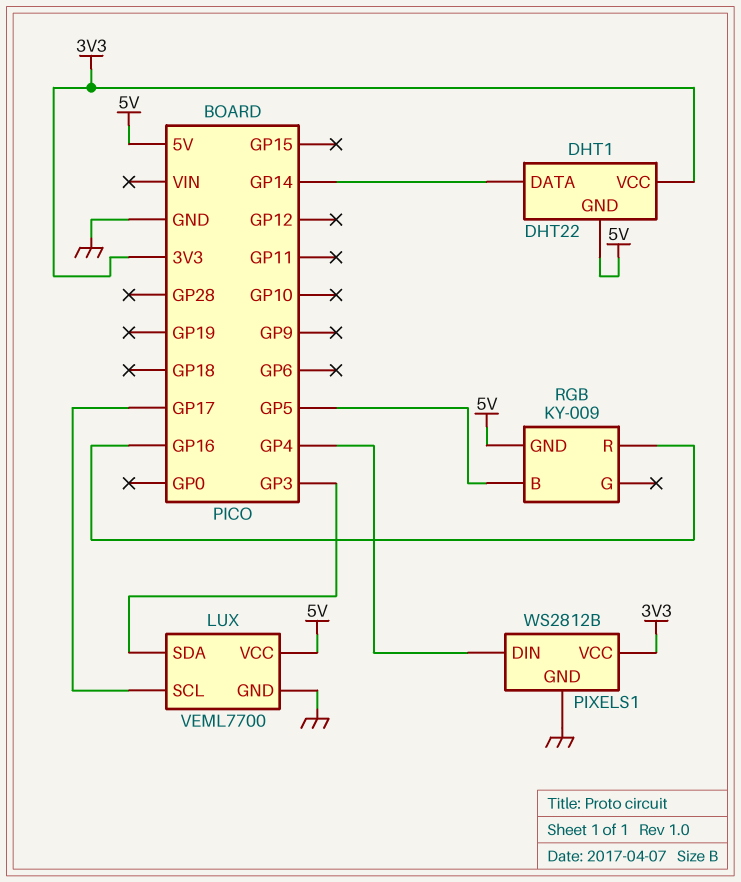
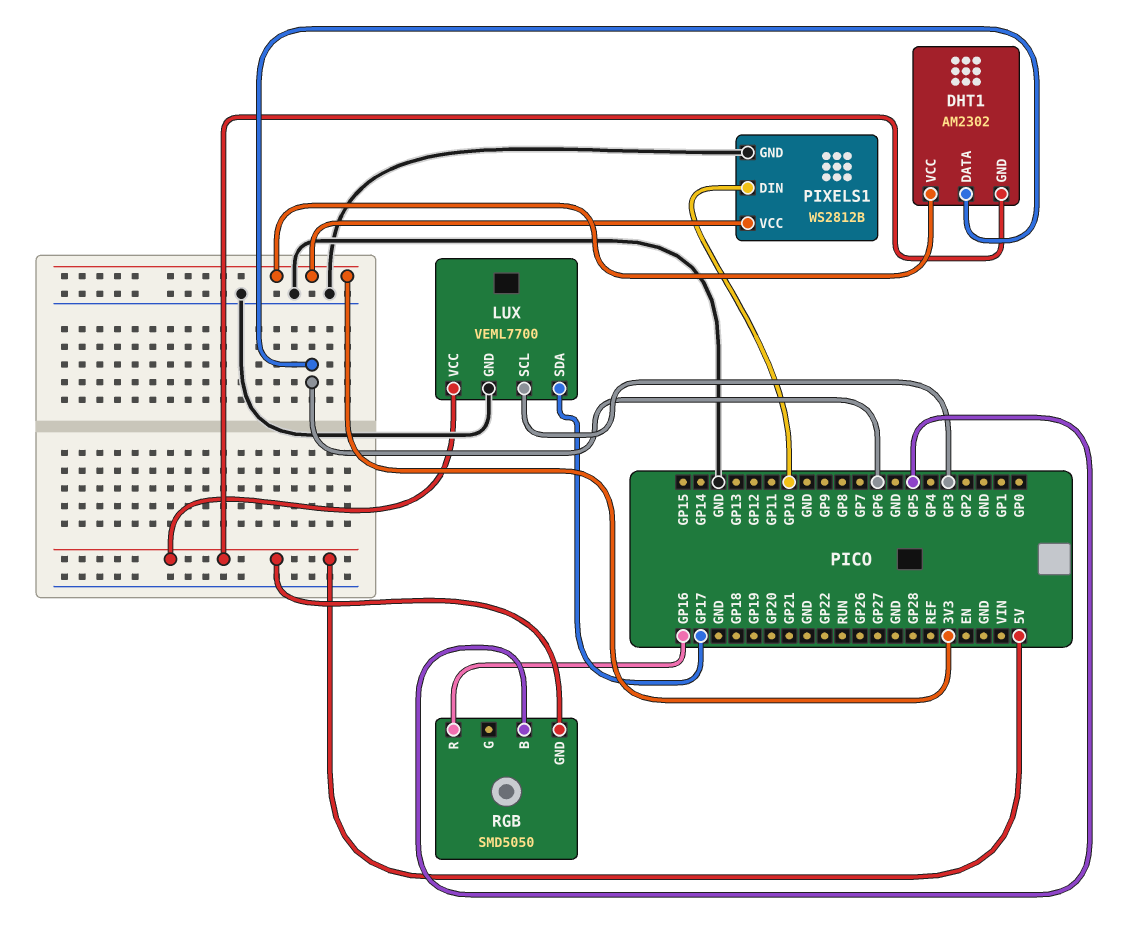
DHT1: DHT22 -> AM2302
DHT1 pin DATA: GP14 -> GP6
LUX pin SCL: GP17 -> GP3
LUX pin SDA: GP3 -> GP17
PIXELS1 pin DIN: GP4 -> GP10
RGB: KY-009 -> SMD5050

